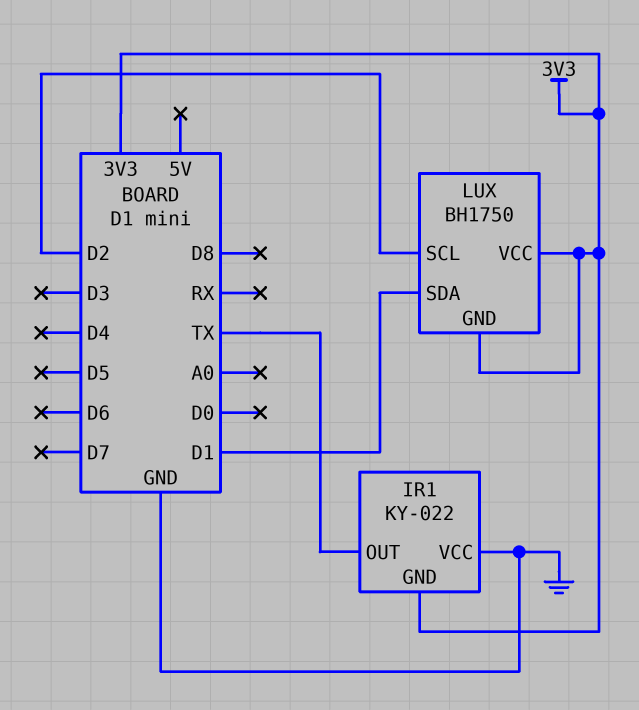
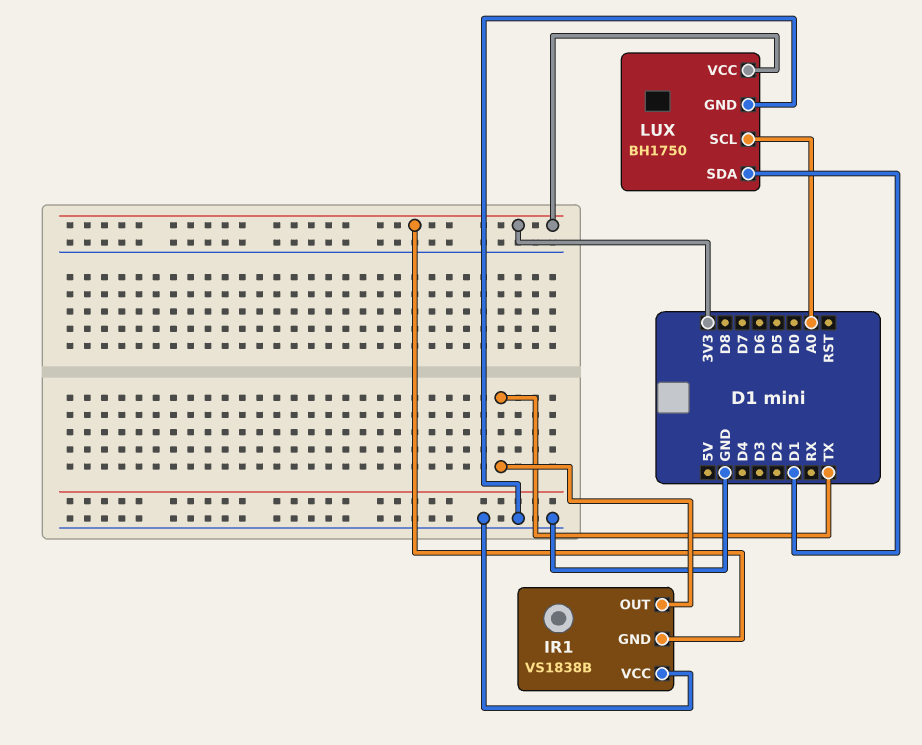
IR1: KY-022 -> VS1838B
LUX pin GND: 3V3 -> GND
LUX pin SCL: D2 -> A0

